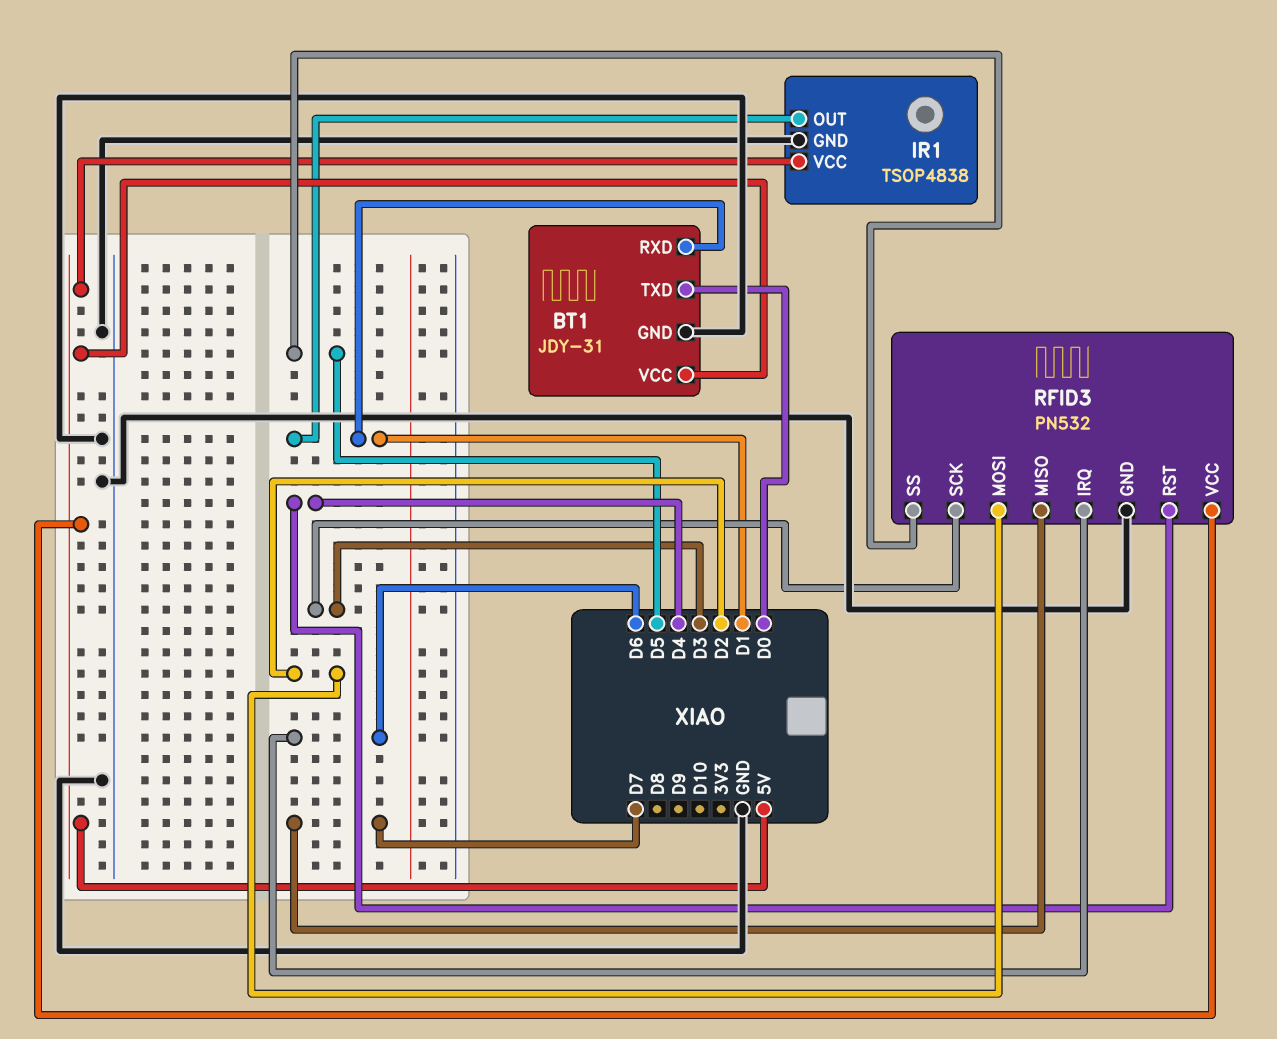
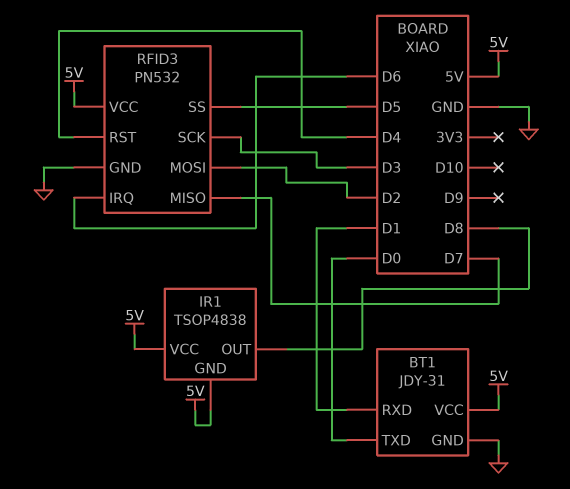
IR1 pin GND: GND -> 5V
IR1 pin OUT: D1 -> D8

